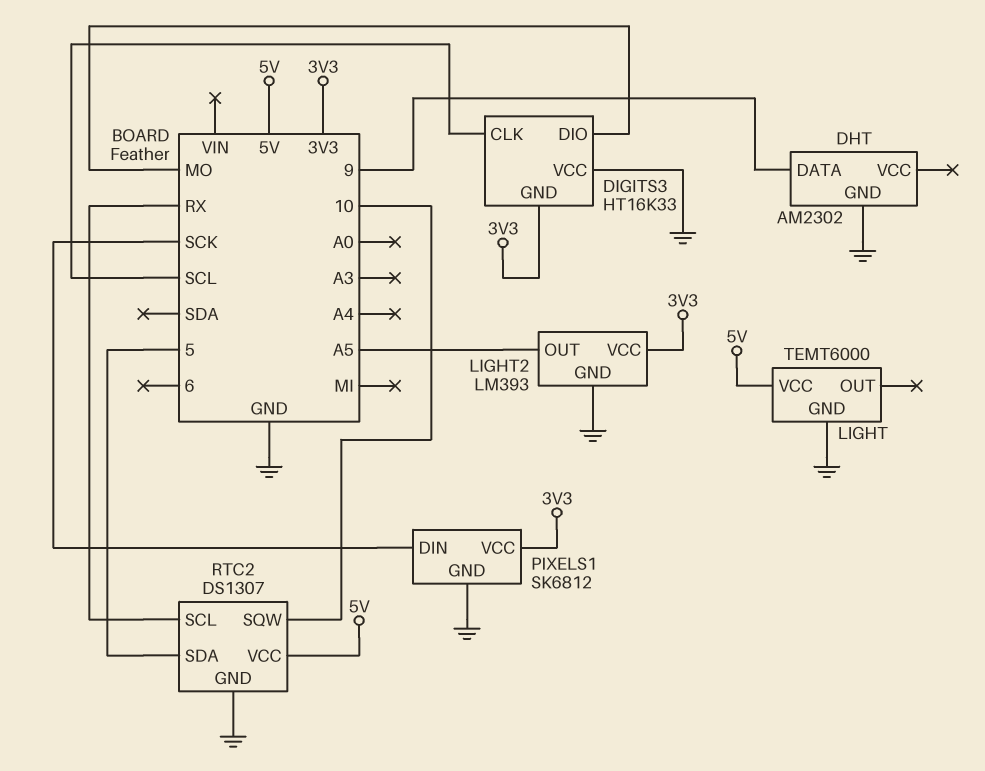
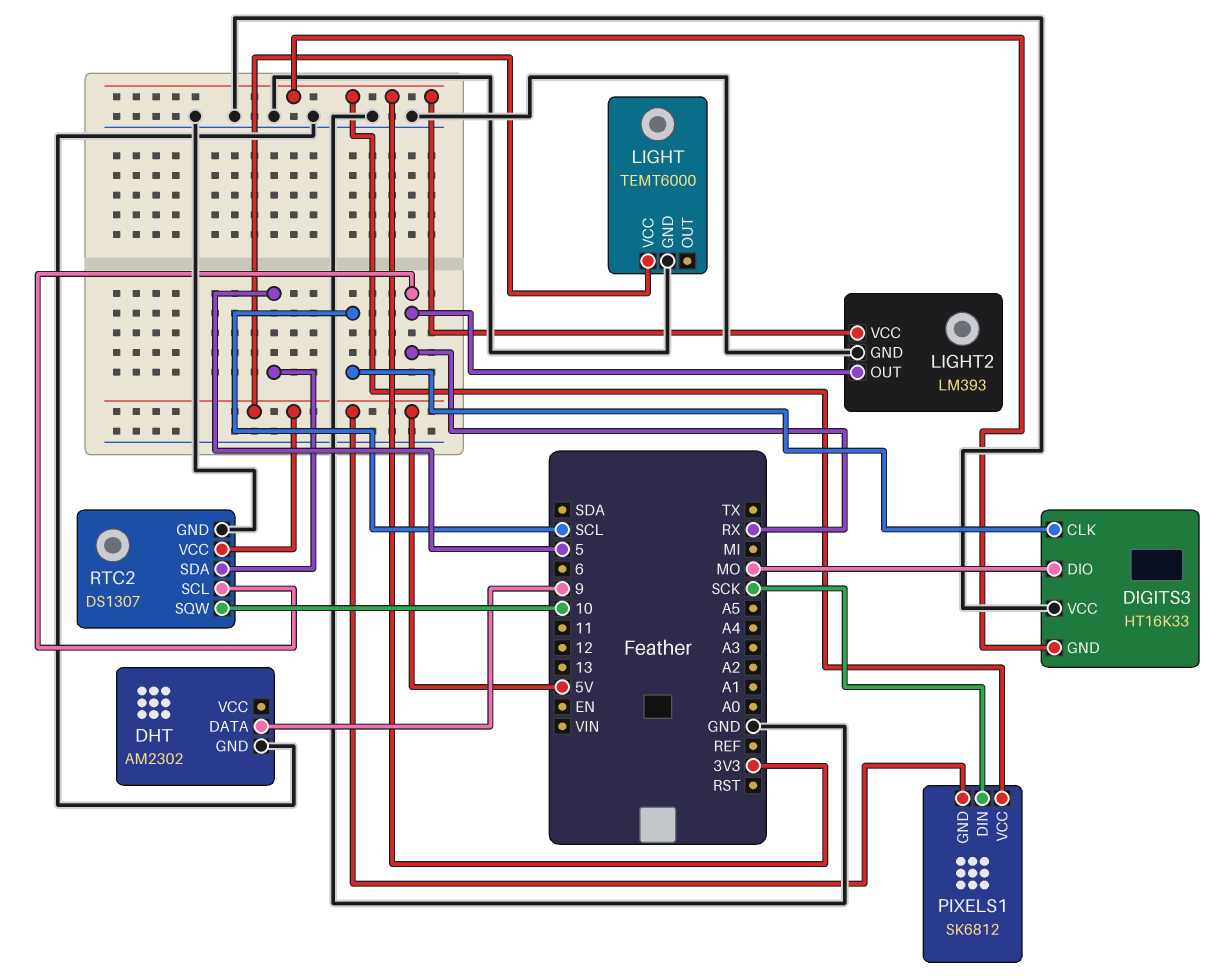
LIGHT2 pin OUT: A5 -> RX
PIXELS1 pin GND: GND -> 5V

